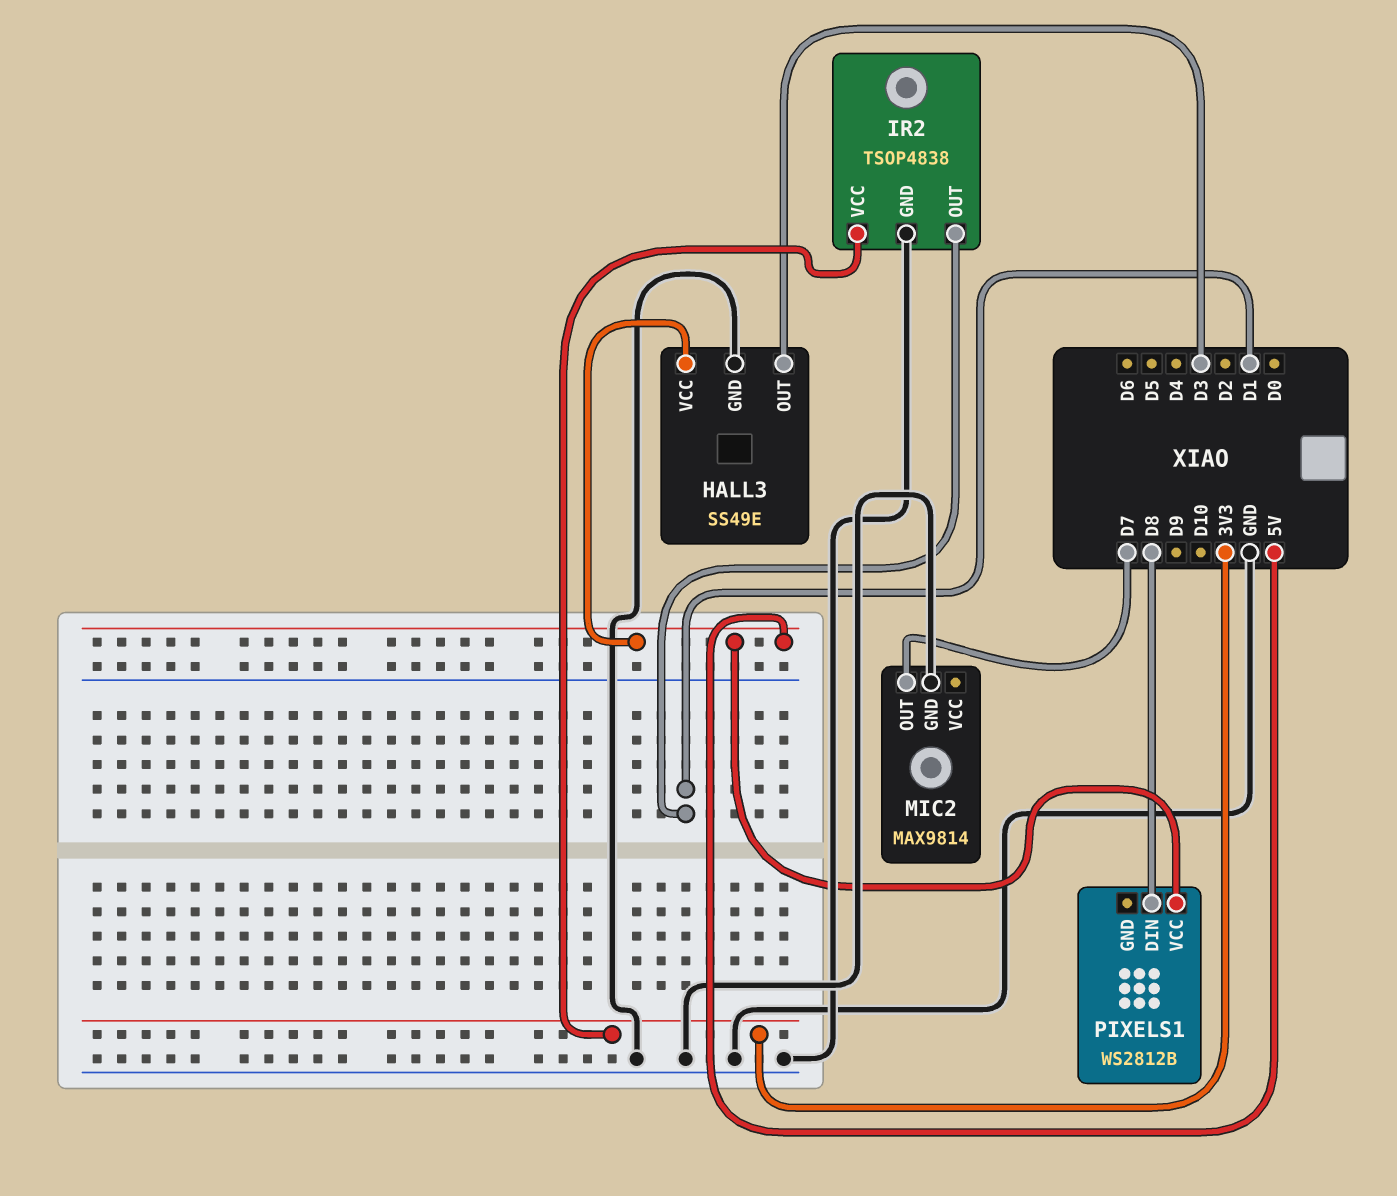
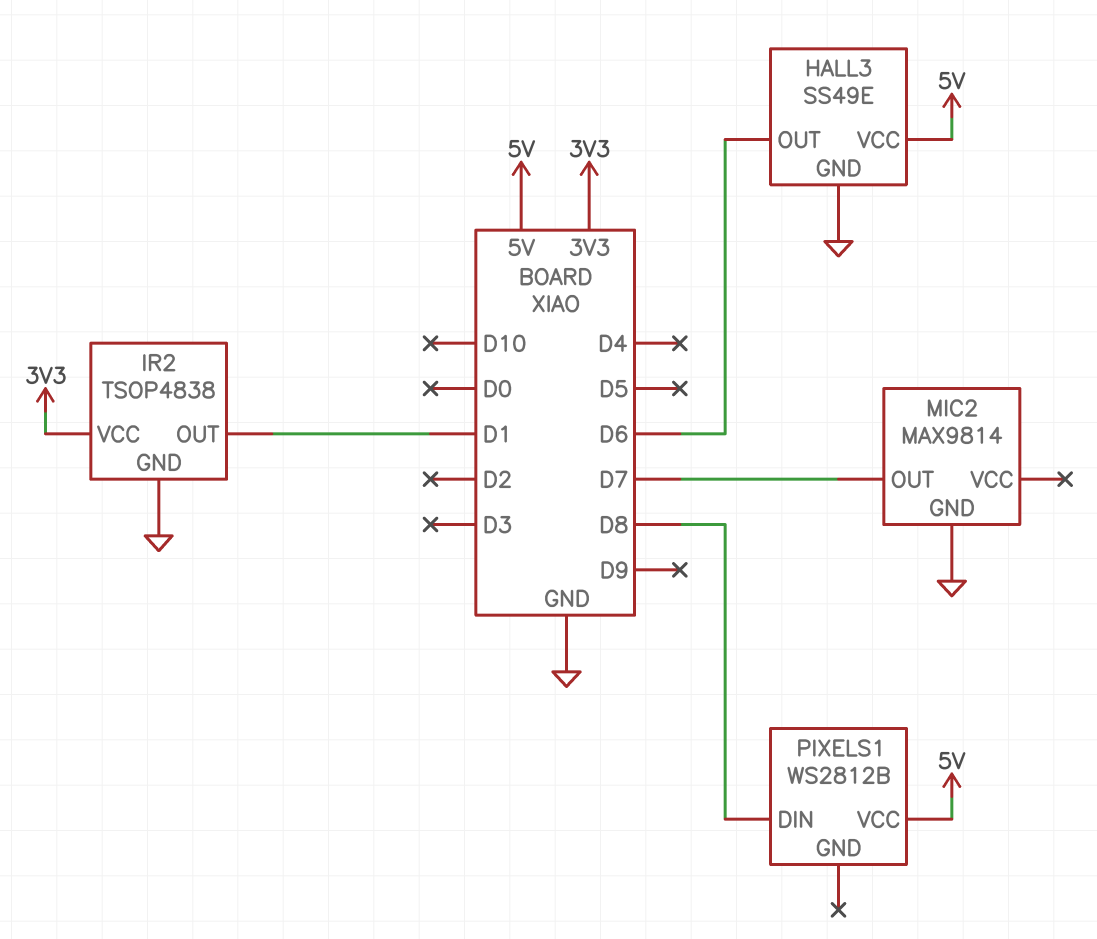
HALL3 pin OUT: D3 -> D6

